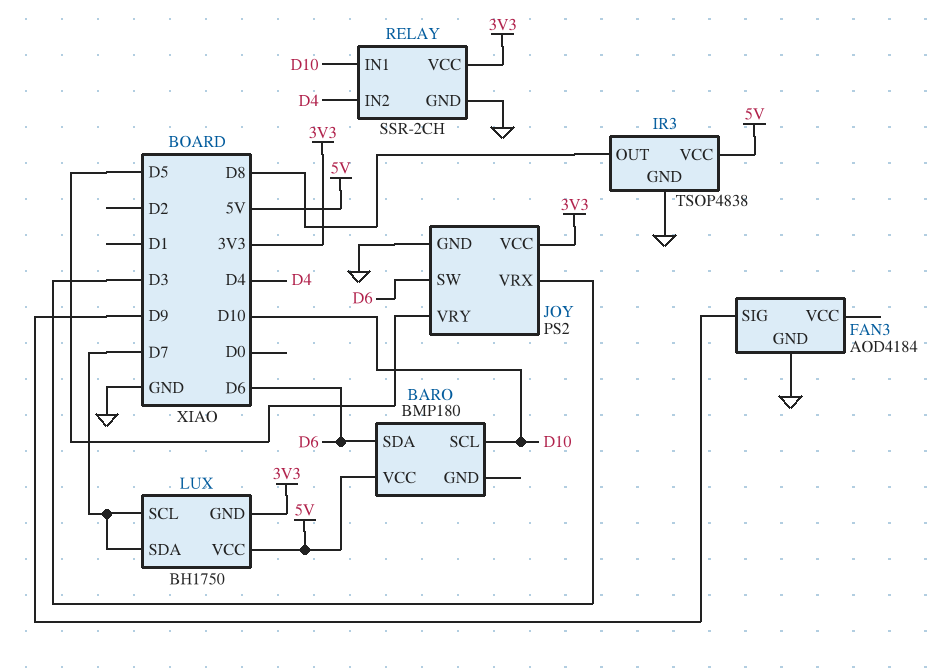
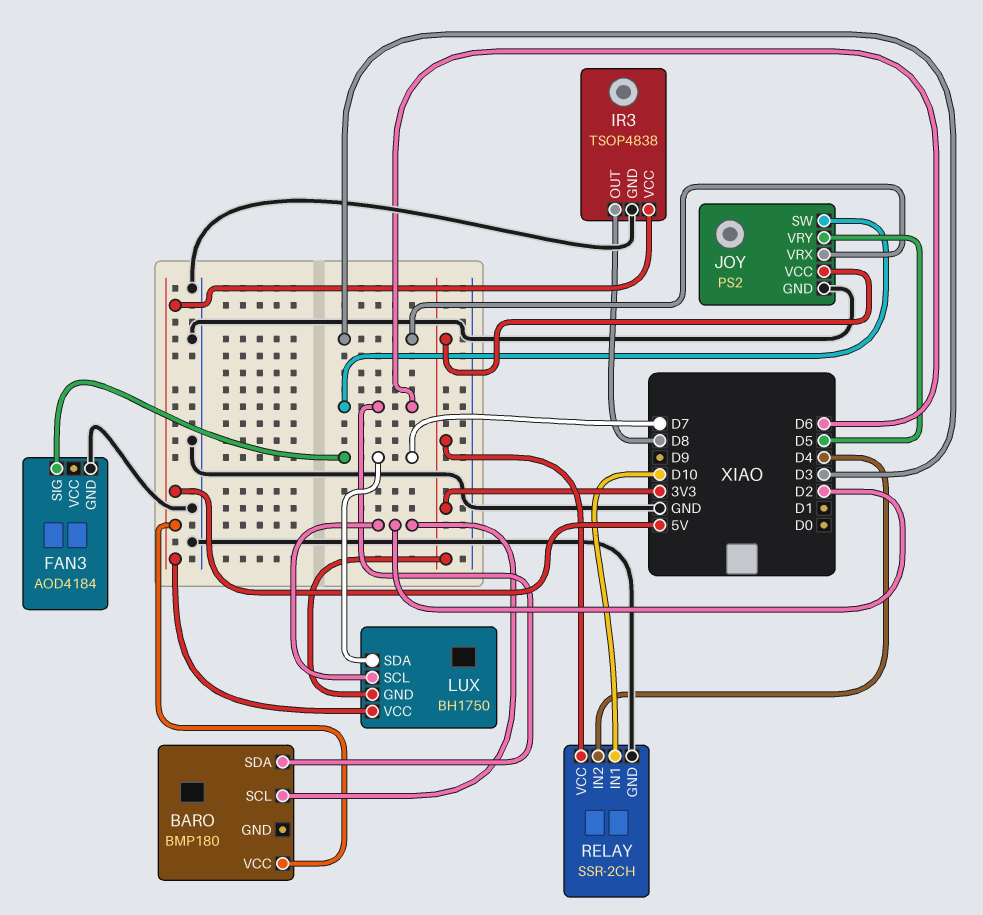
BARO pin SCL: D10 -> D2
FAN3 pin SIG: D9 -> D7
LUX pin SCL: D7 -> D2

